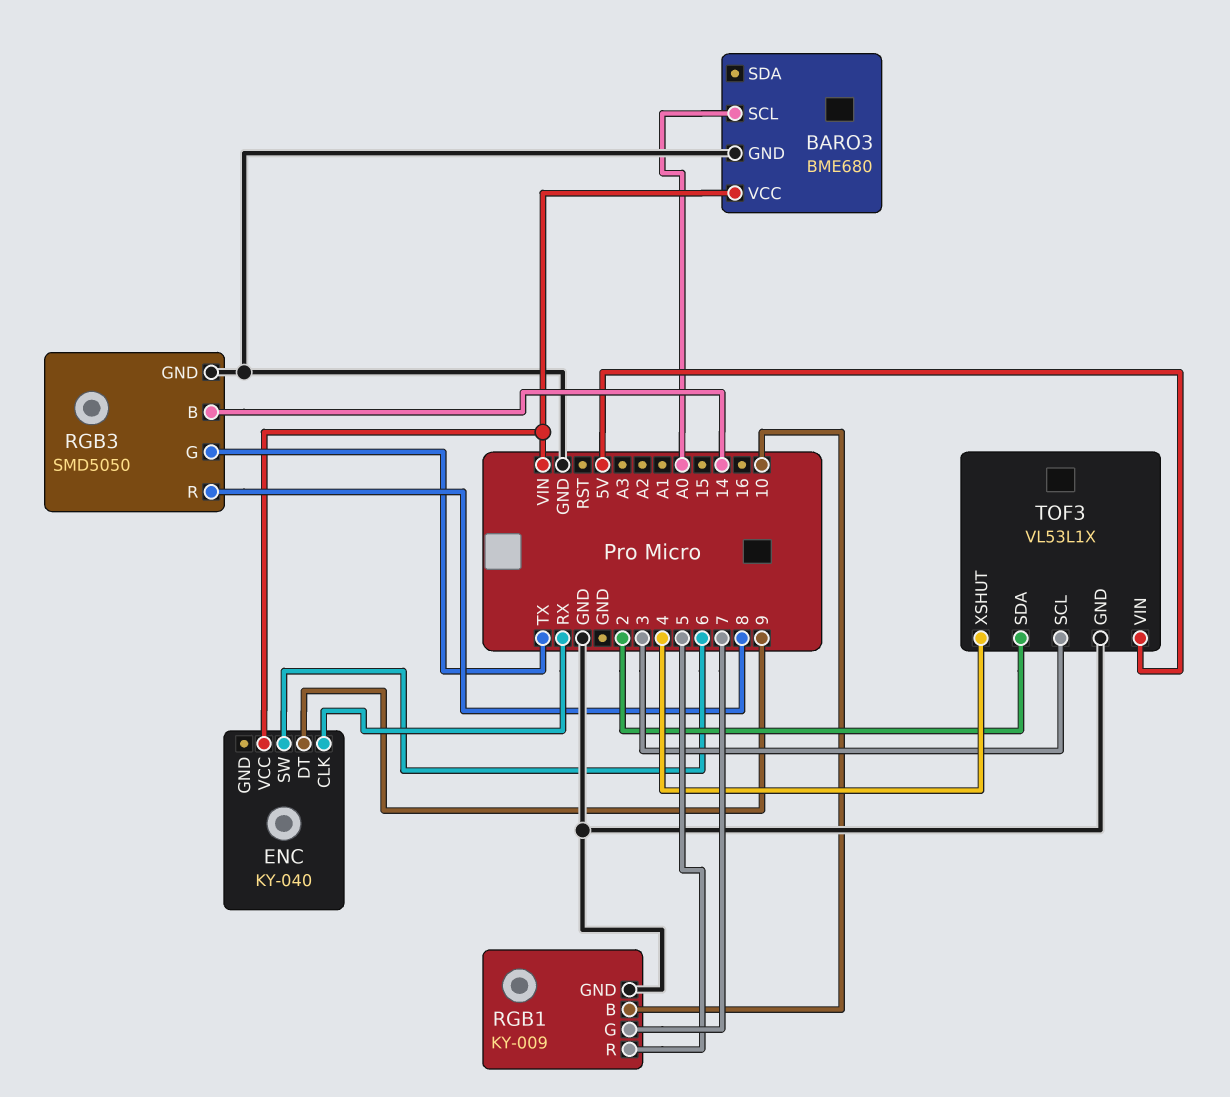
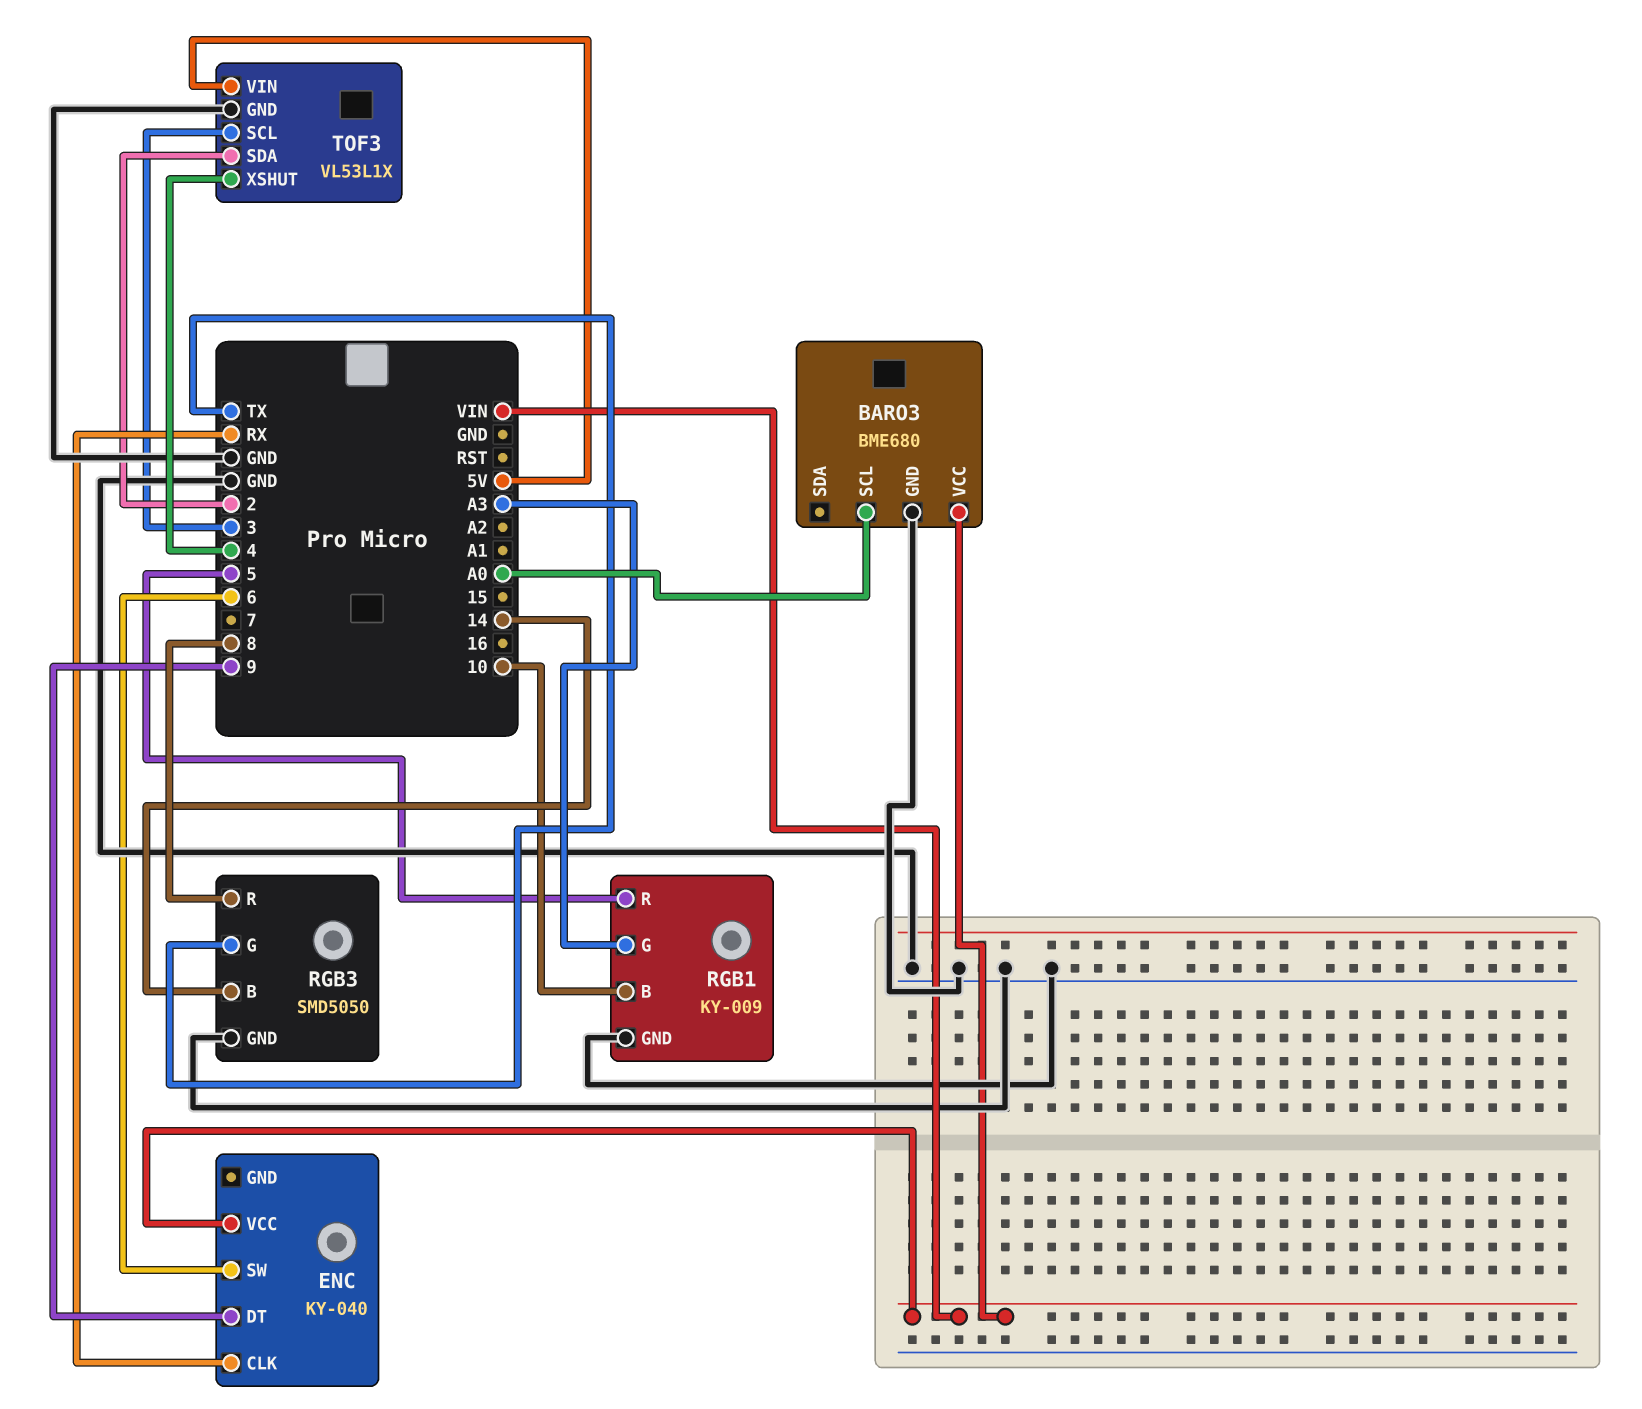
RGB1 pin G: 7 -> A3

